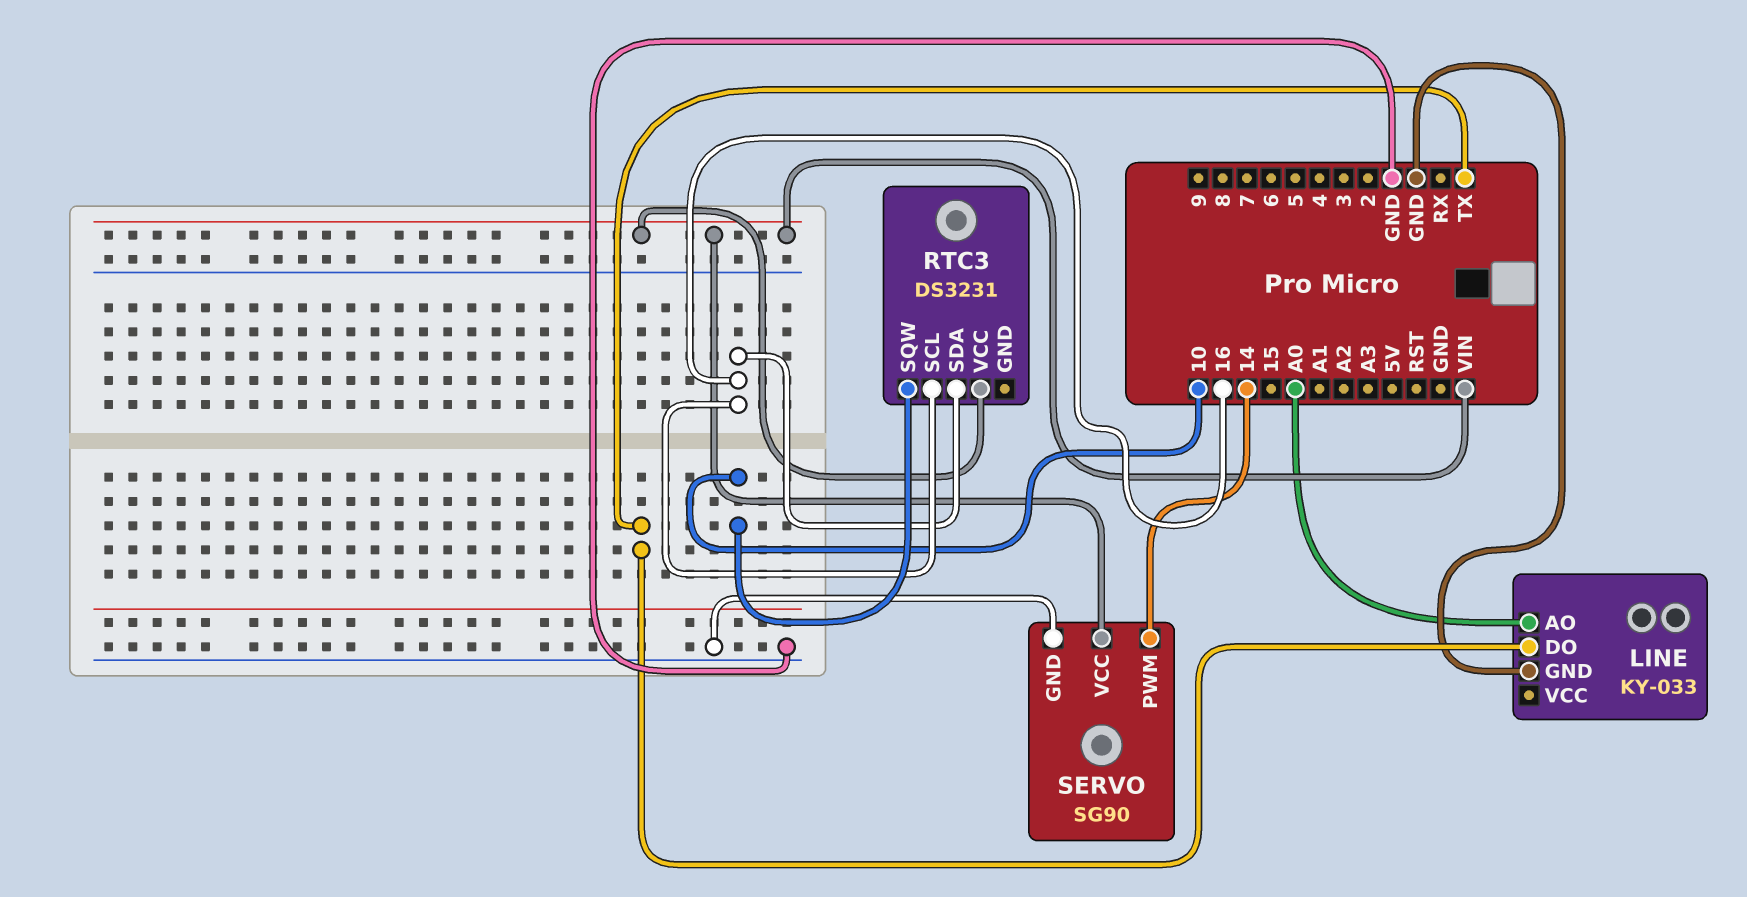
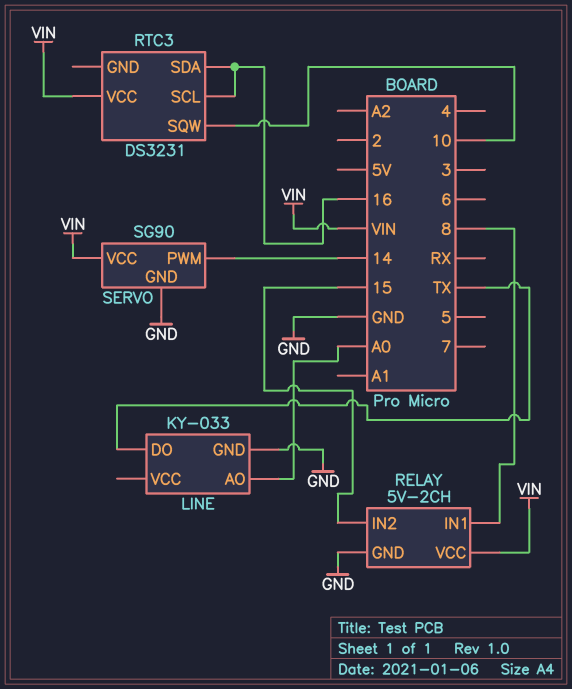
RELAY: none -> 5V-2CH
RELAY pin GND: none -> GND
RELAY pin IN1: none -> 8
RELAY pin IN2: none -> 15
RELAY pin VCC: none -> VIN

